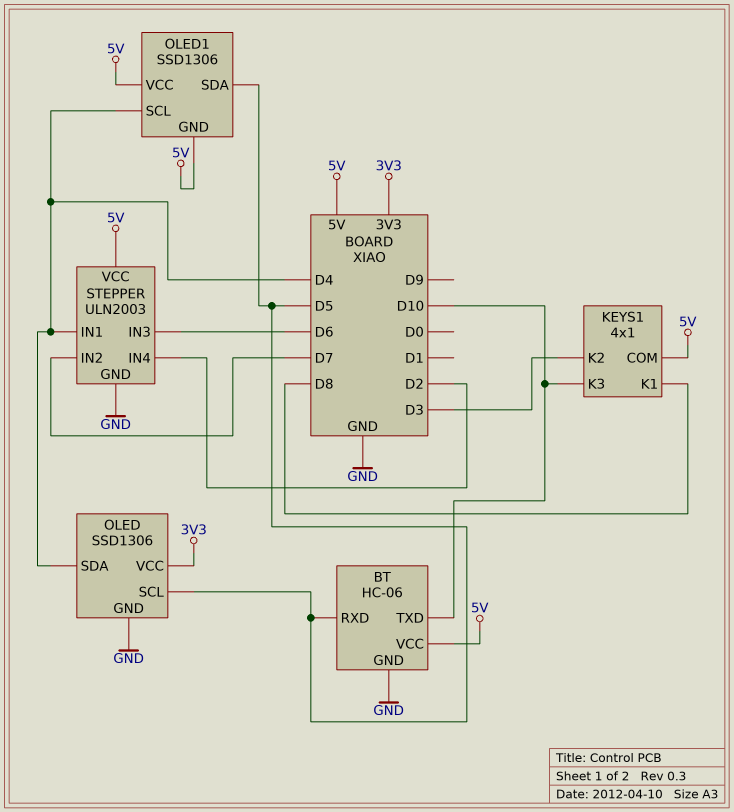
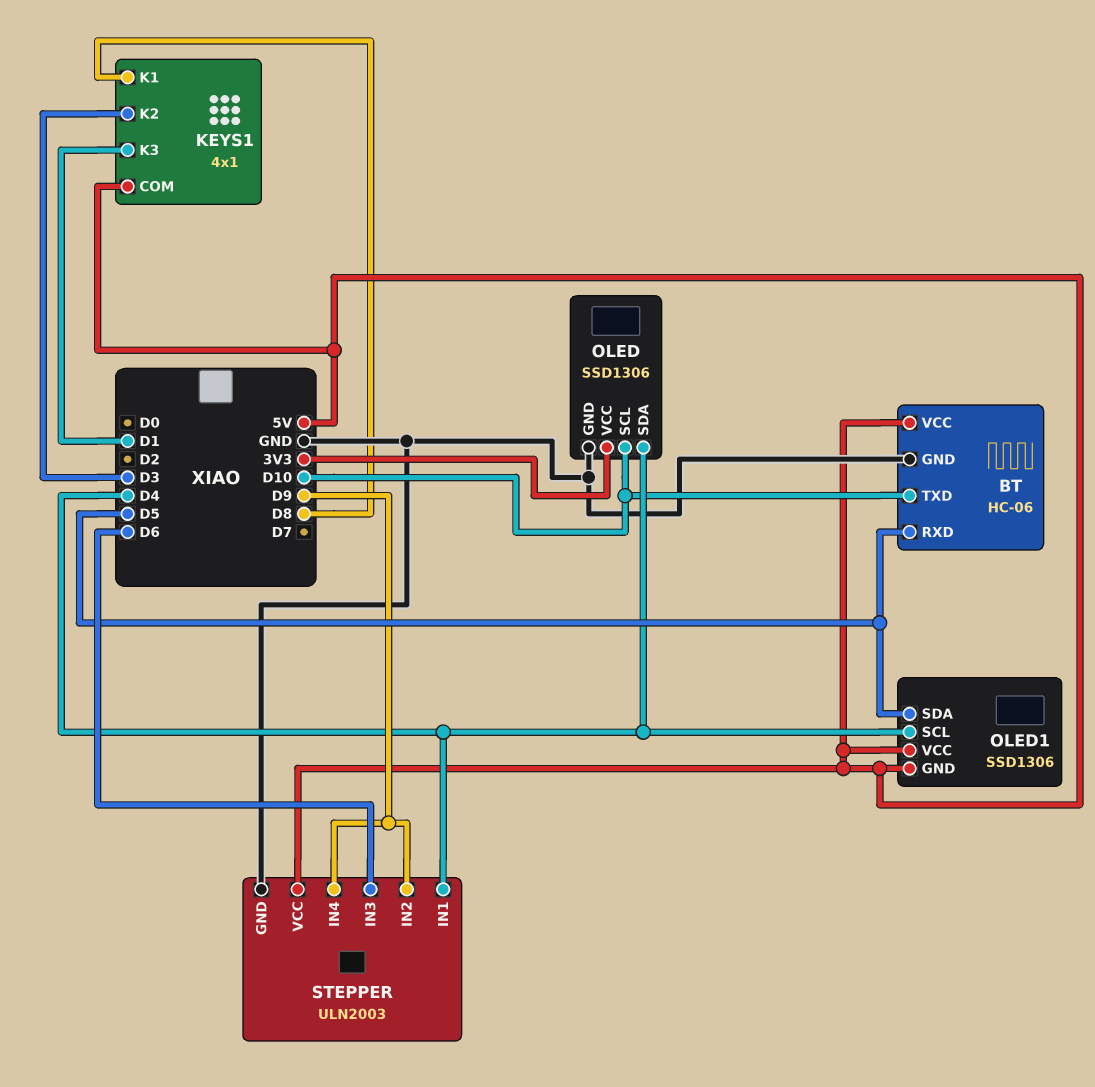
KEYS1 pin K3: D10 -> D1
OLED pin SCL: D5 -> D10
STEPPER pin IN2: D7 -> D9
STEPPER pin IN4: D2 -> D9

